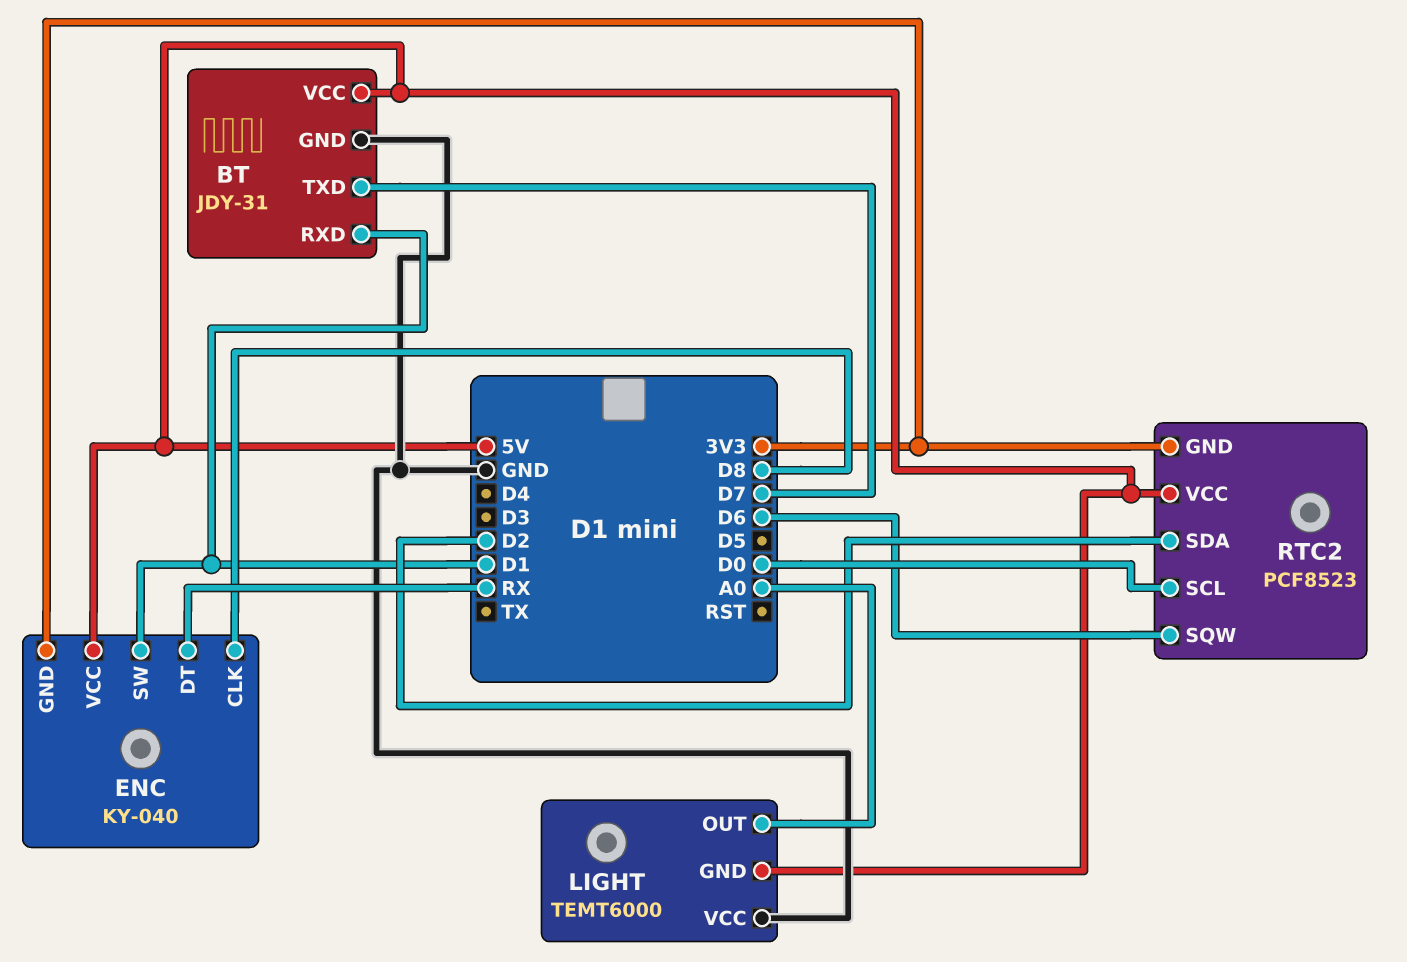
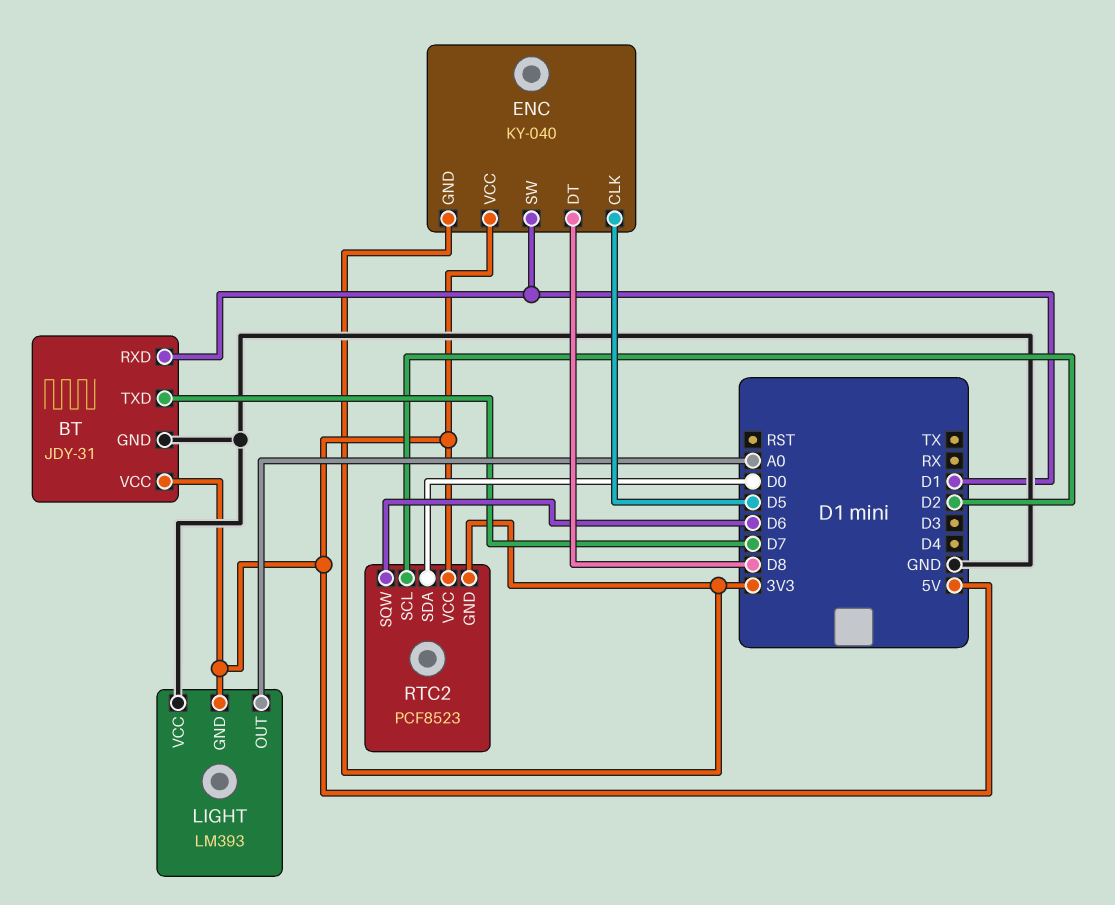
ENC pin CLK: D8 -> D5
ENC pin DT: RX -> D8
LIGHT: TEMT6000 -> LM393
RTC2 pin SCL: D0 -> D2
RTC2 pin SDA: D2 -> D0

